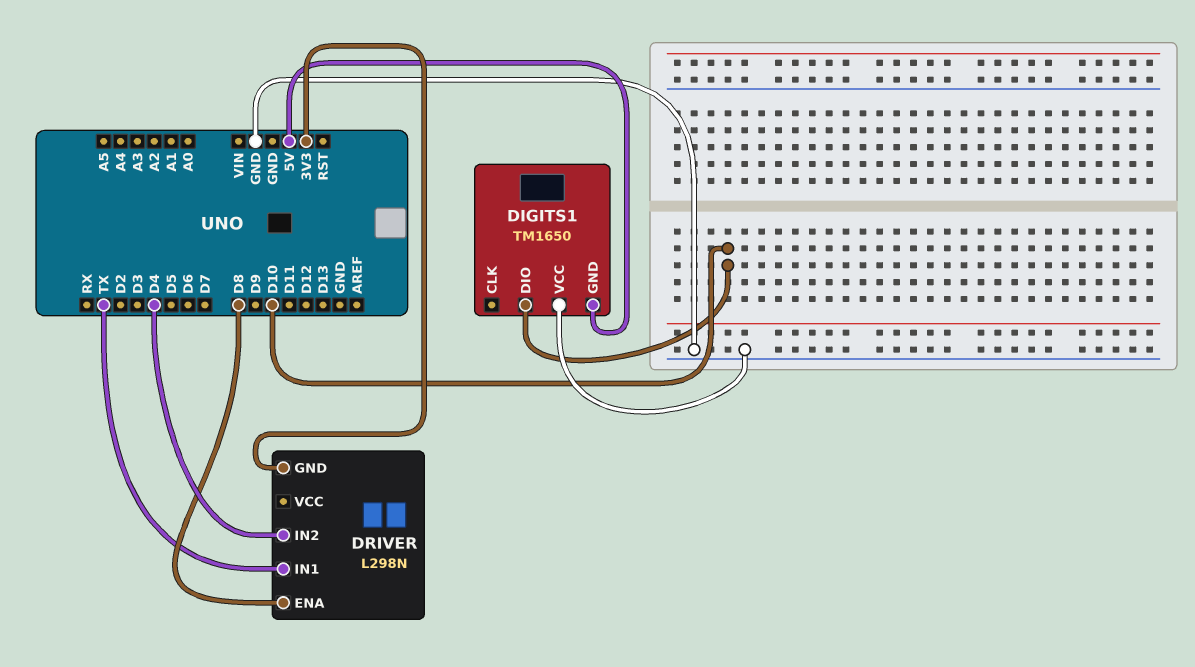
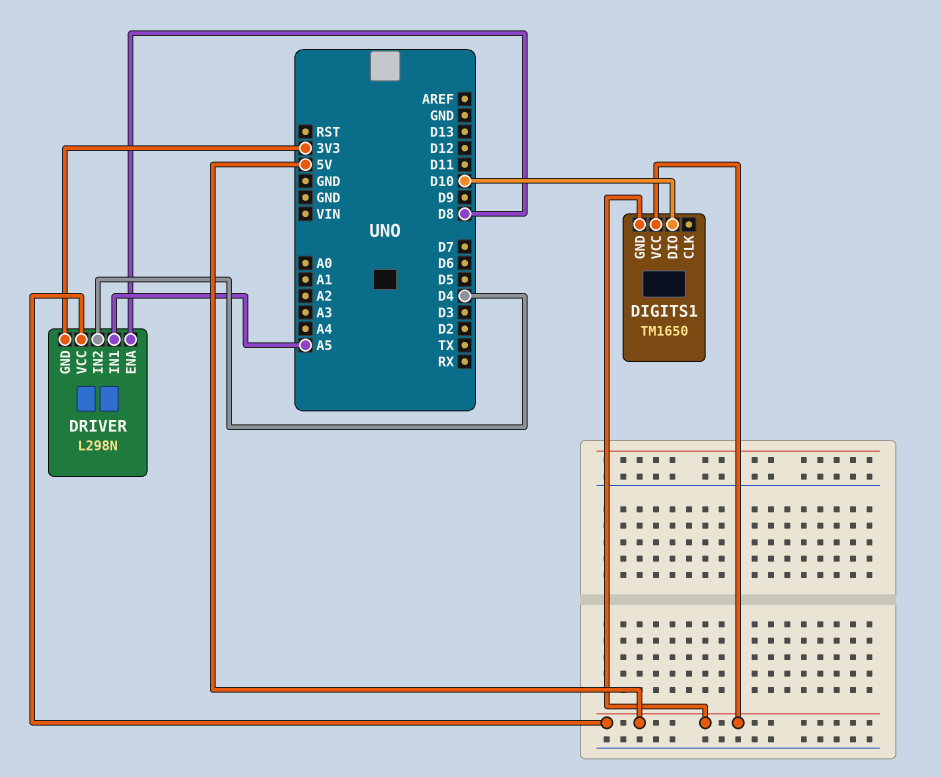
DIGITS1 pin VCC: GND -> 5V
DRIVER pin IN1: TX -> A5
DRIVER pin VCC: none -> 5V

